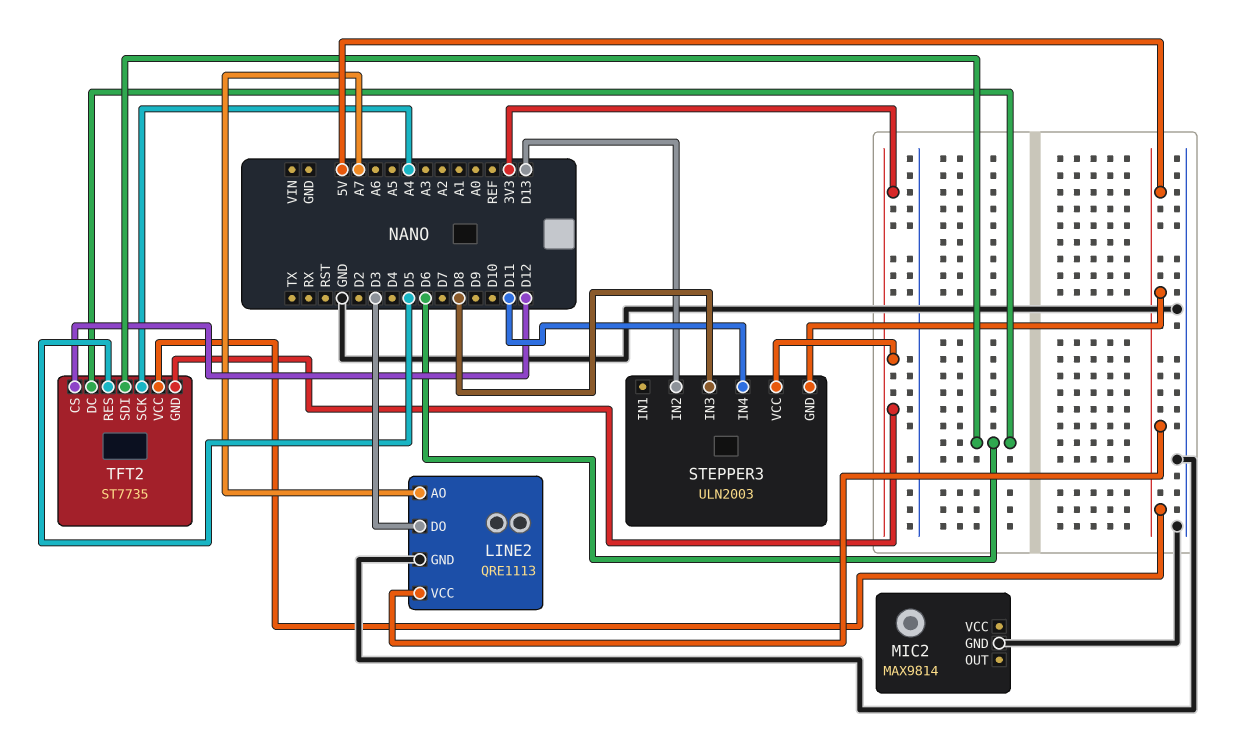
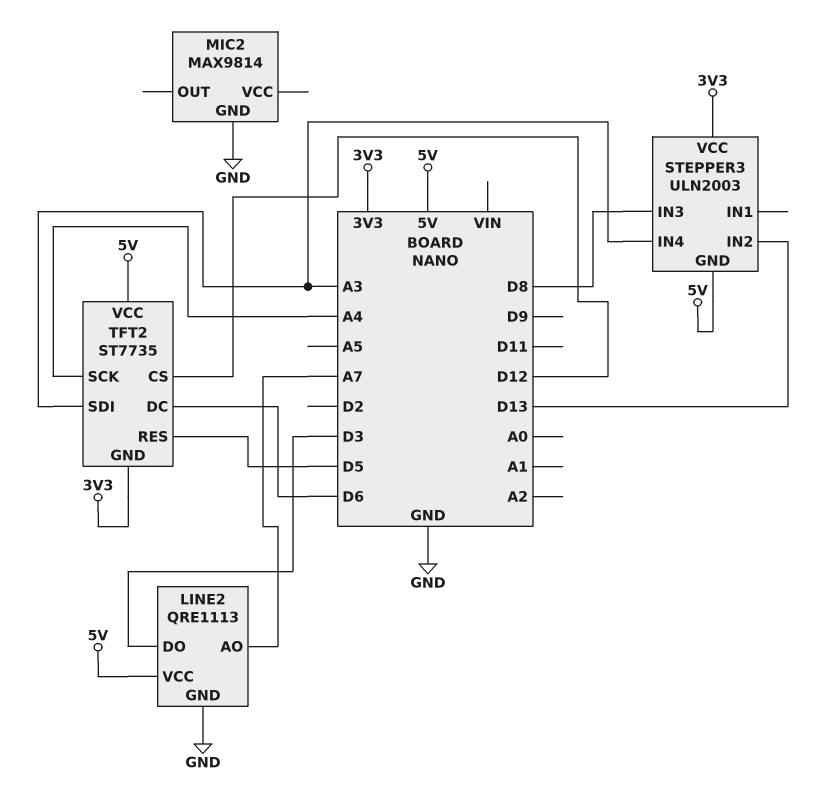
STEPPER3 pin IN4: D11 -> A3
TFT2 pin SDI: D6 -> A3

